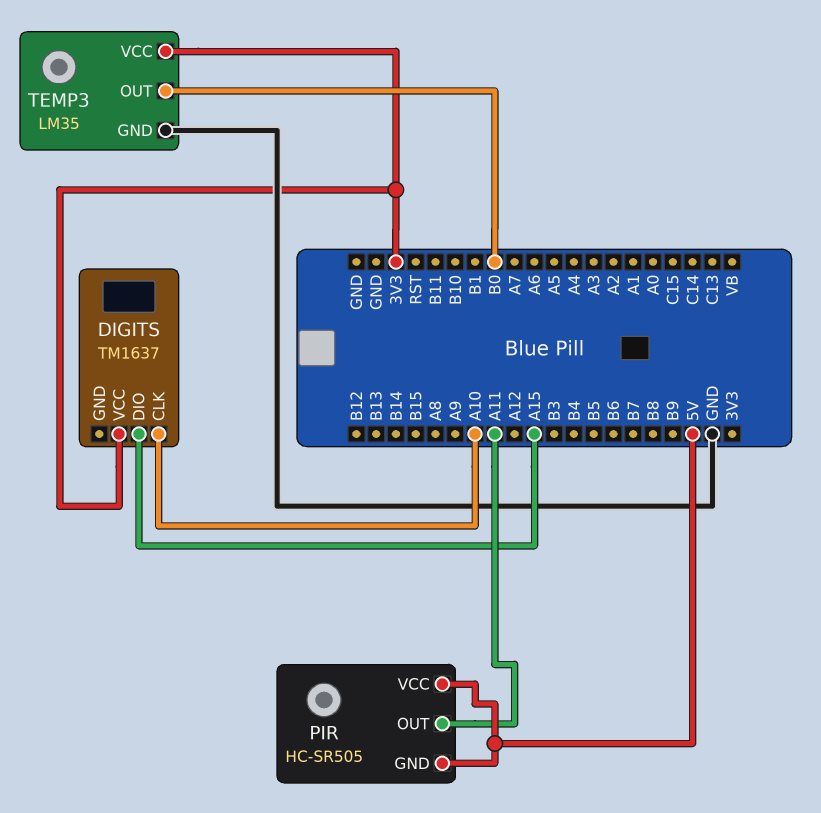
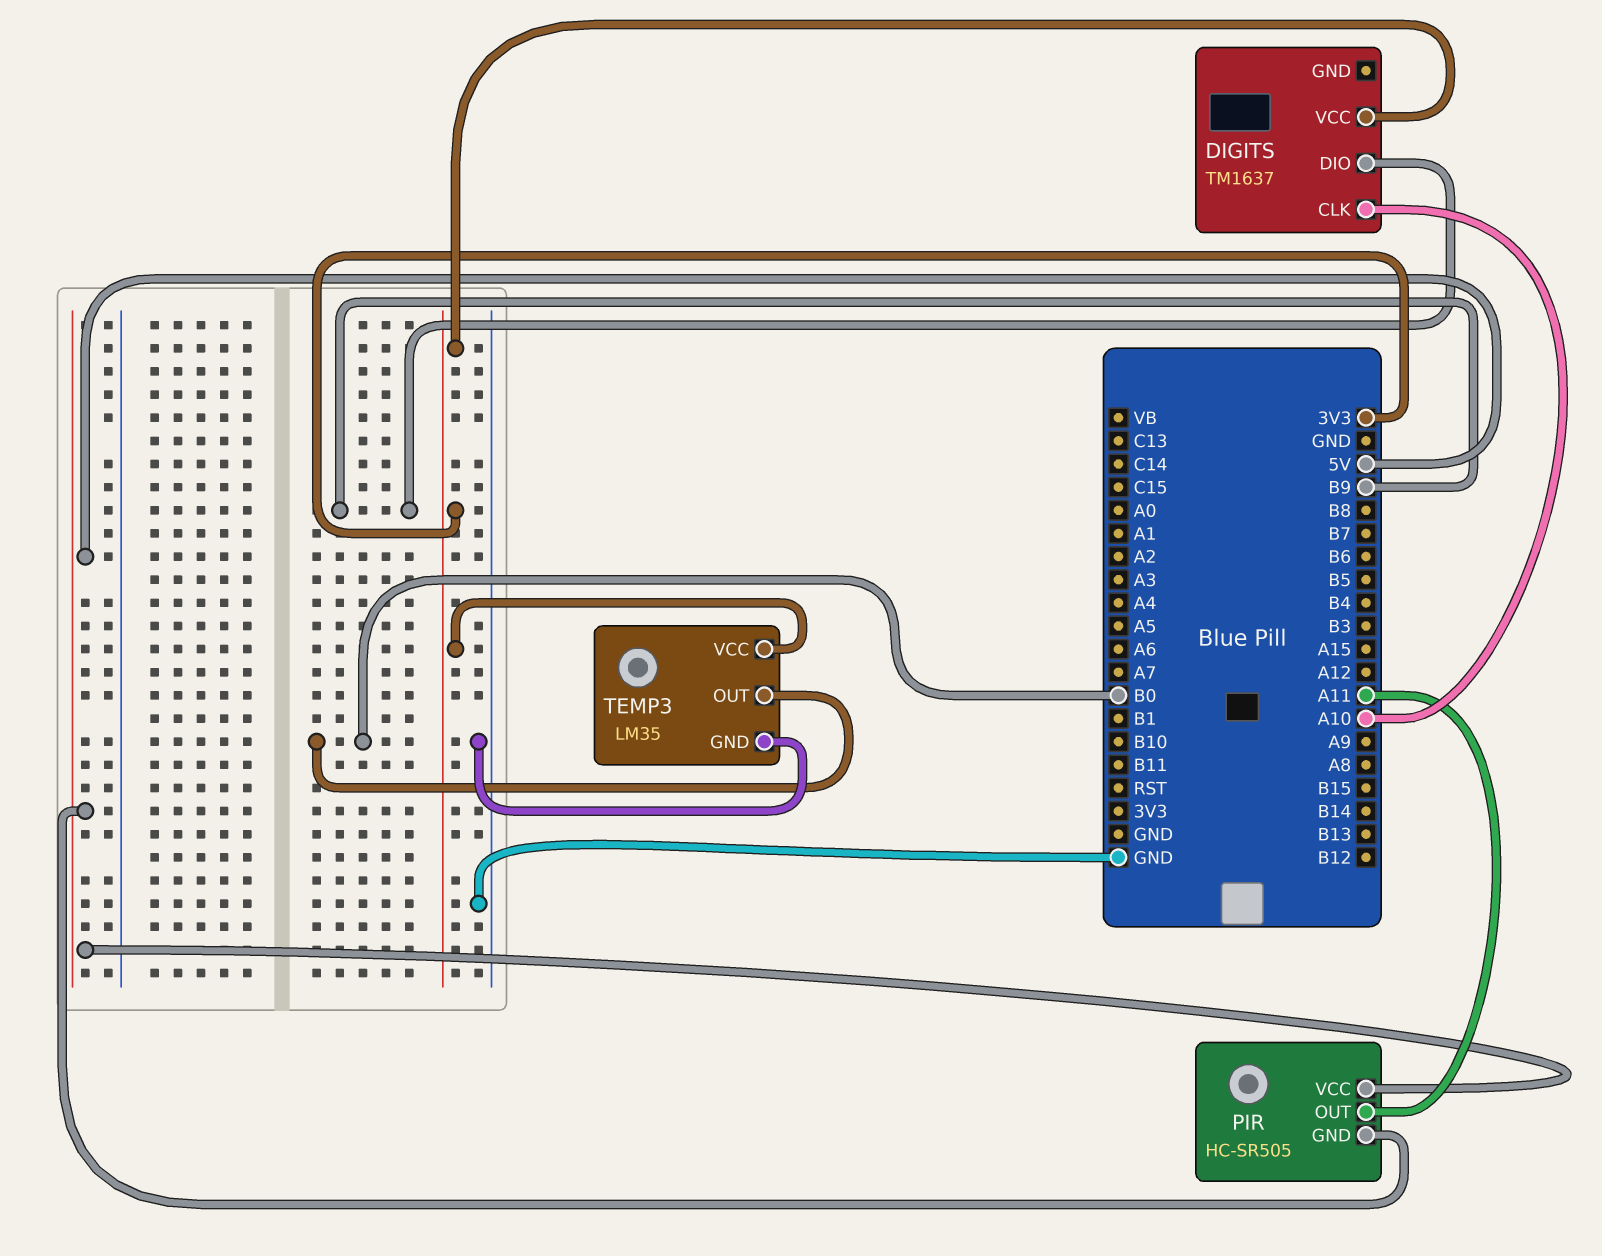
DIGITS pin DIO: A15 -> B9

